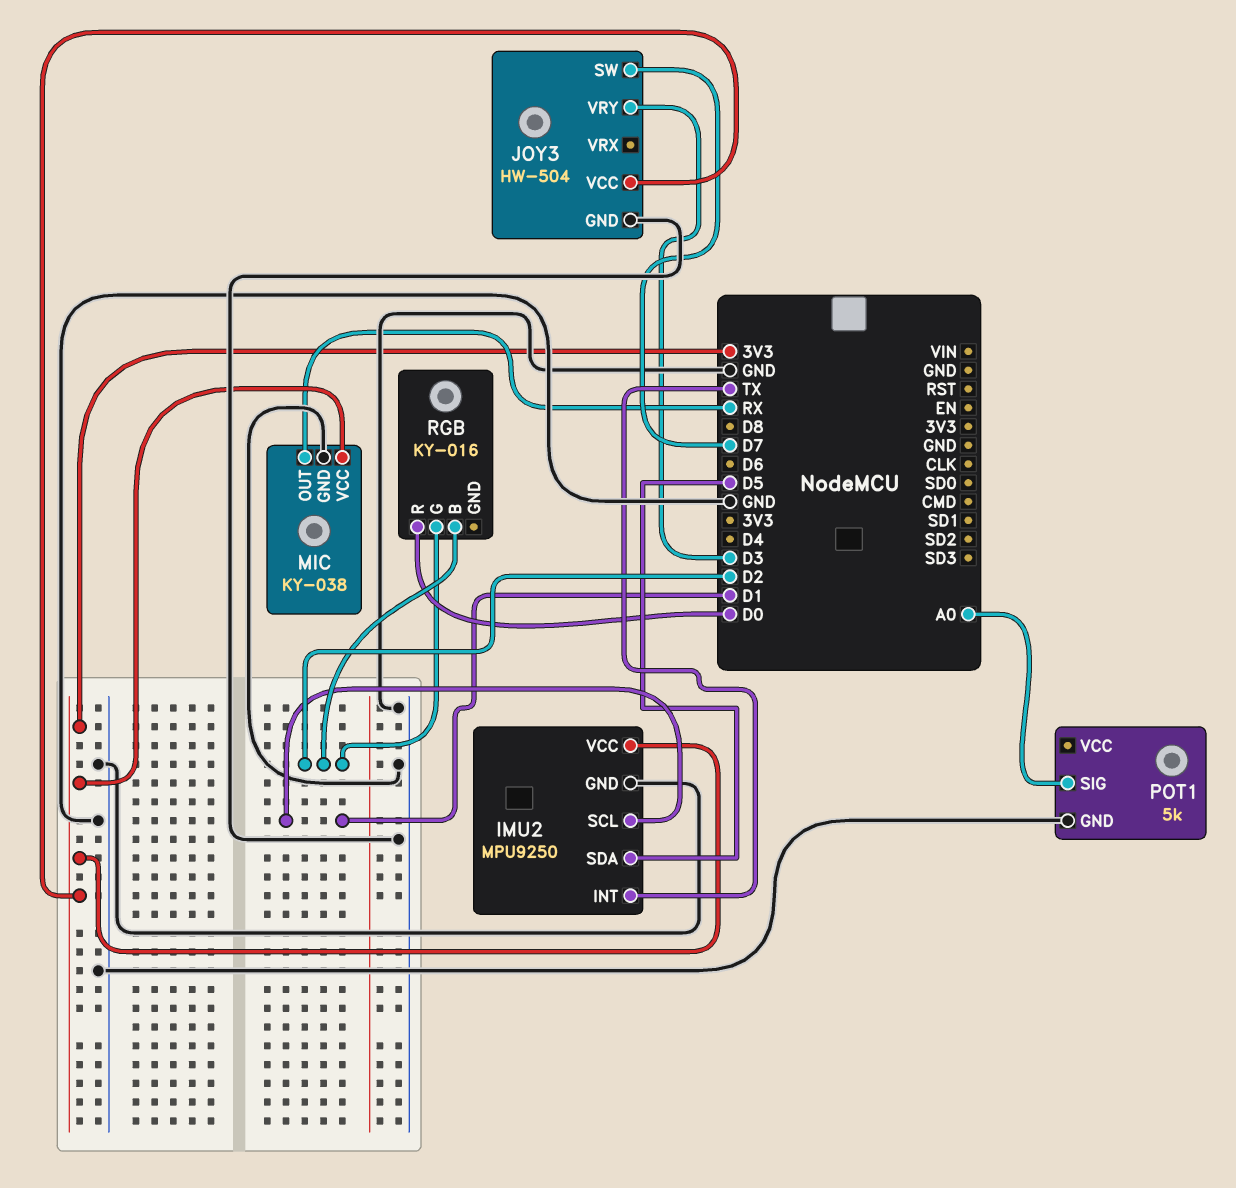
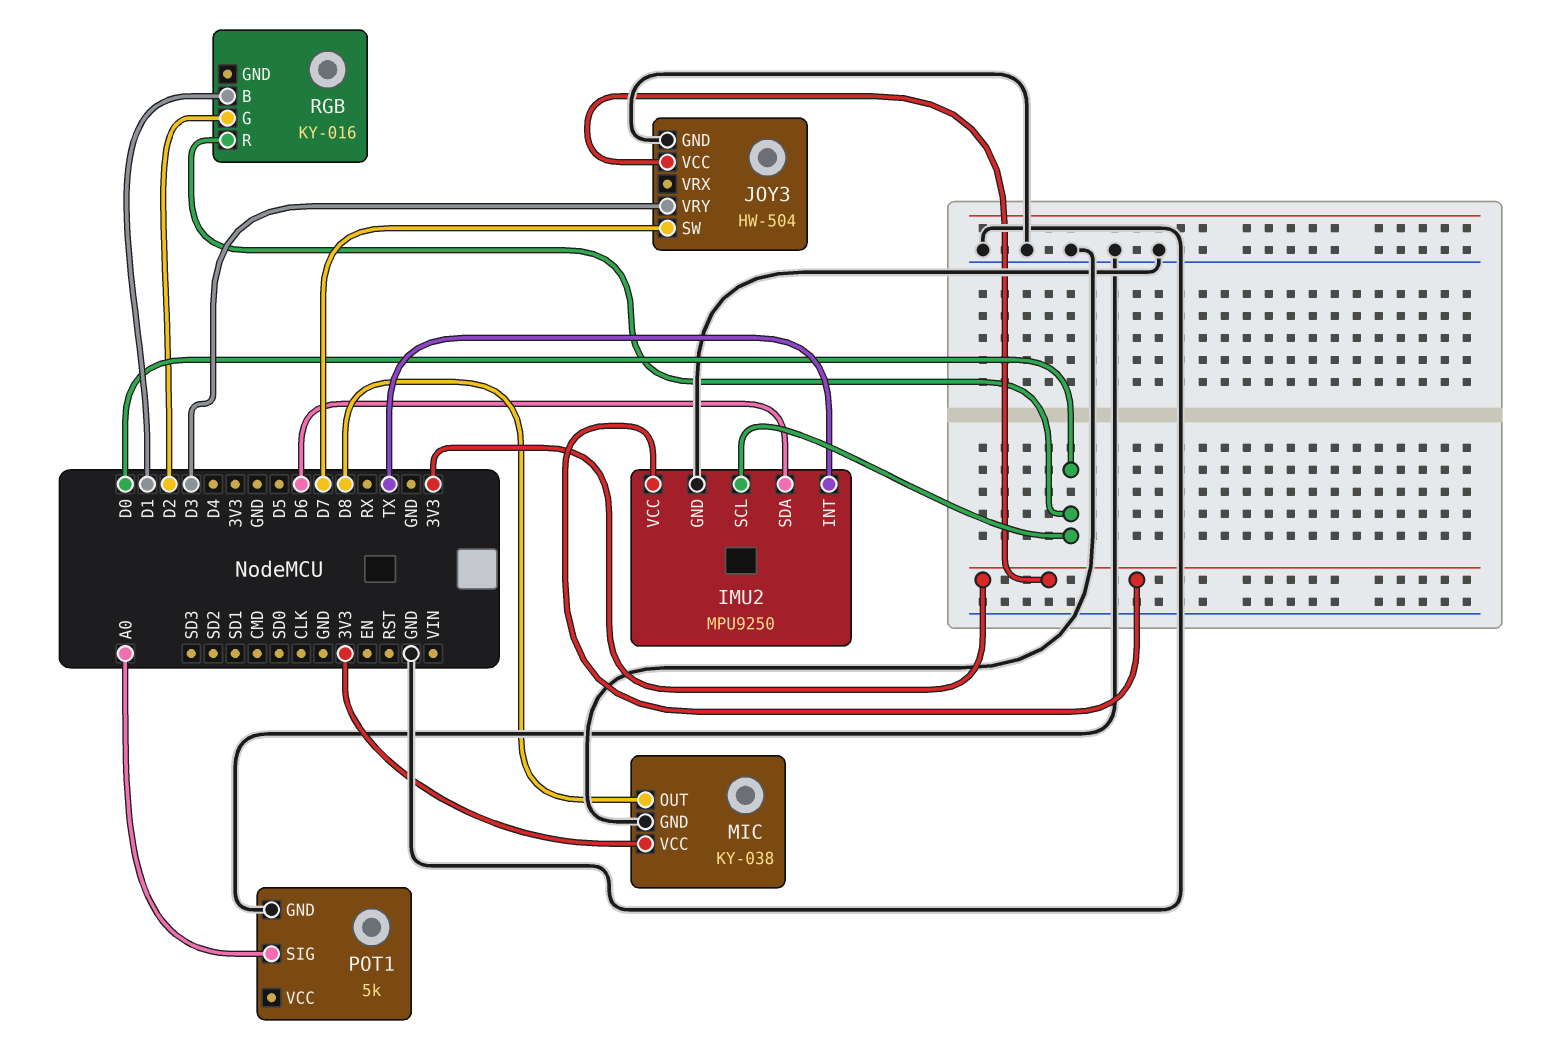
IMU2 pin SCL: D1 -> D0
IMU2 pin SDA: D5 -> D6
MIC pin OUT: RX -> D8
RGB pin B: D2 -> D1

